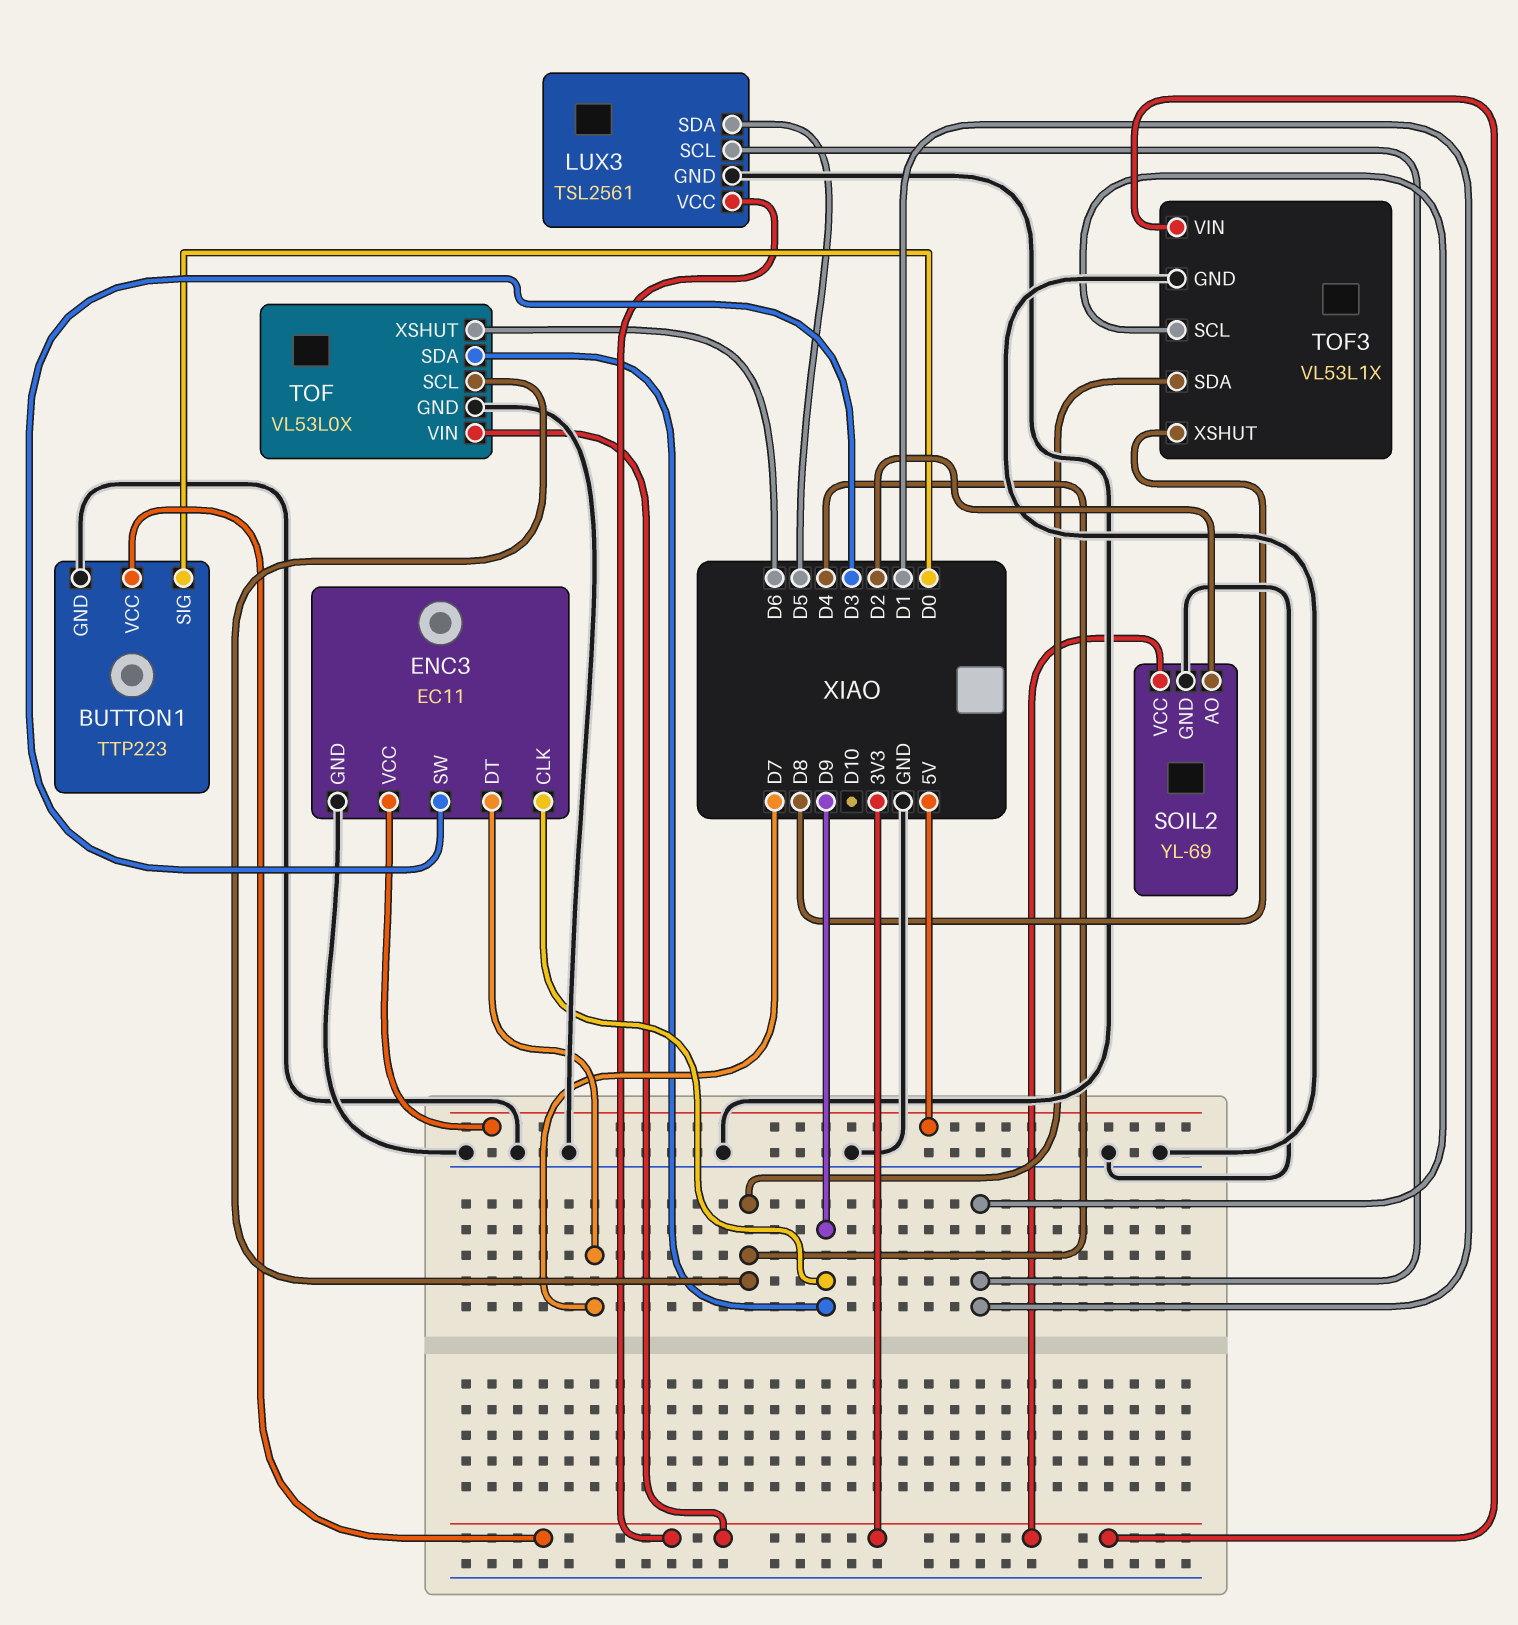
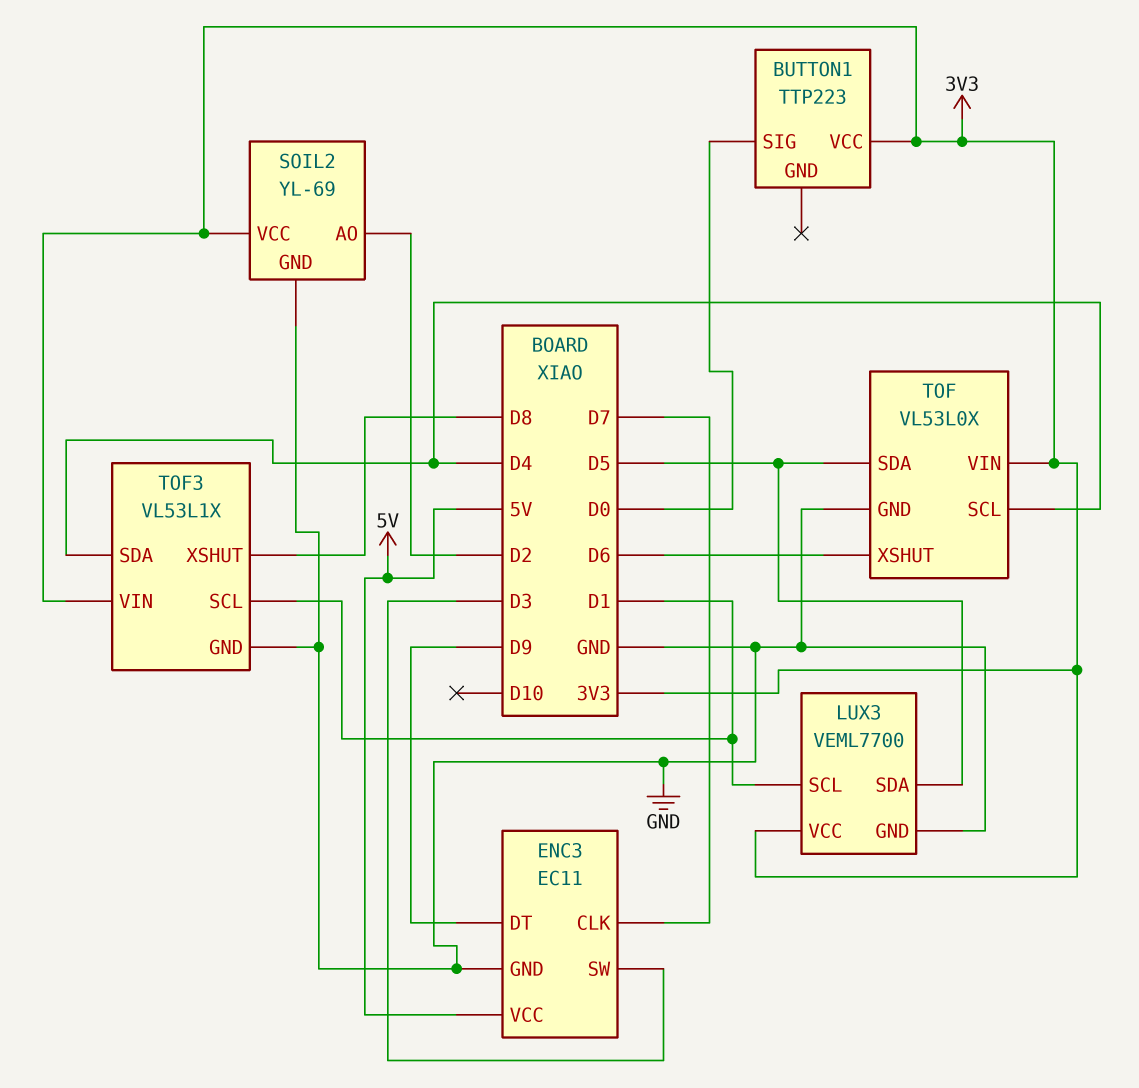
BUTTON1 pin GND: GND -> none
ENC3 pin CLK: D9 -> D7
ENC3 pin DT: D7 -> D9
LUX3: TSL2561 -> VEML7700
TOF pin SDA: D9 -> D5

